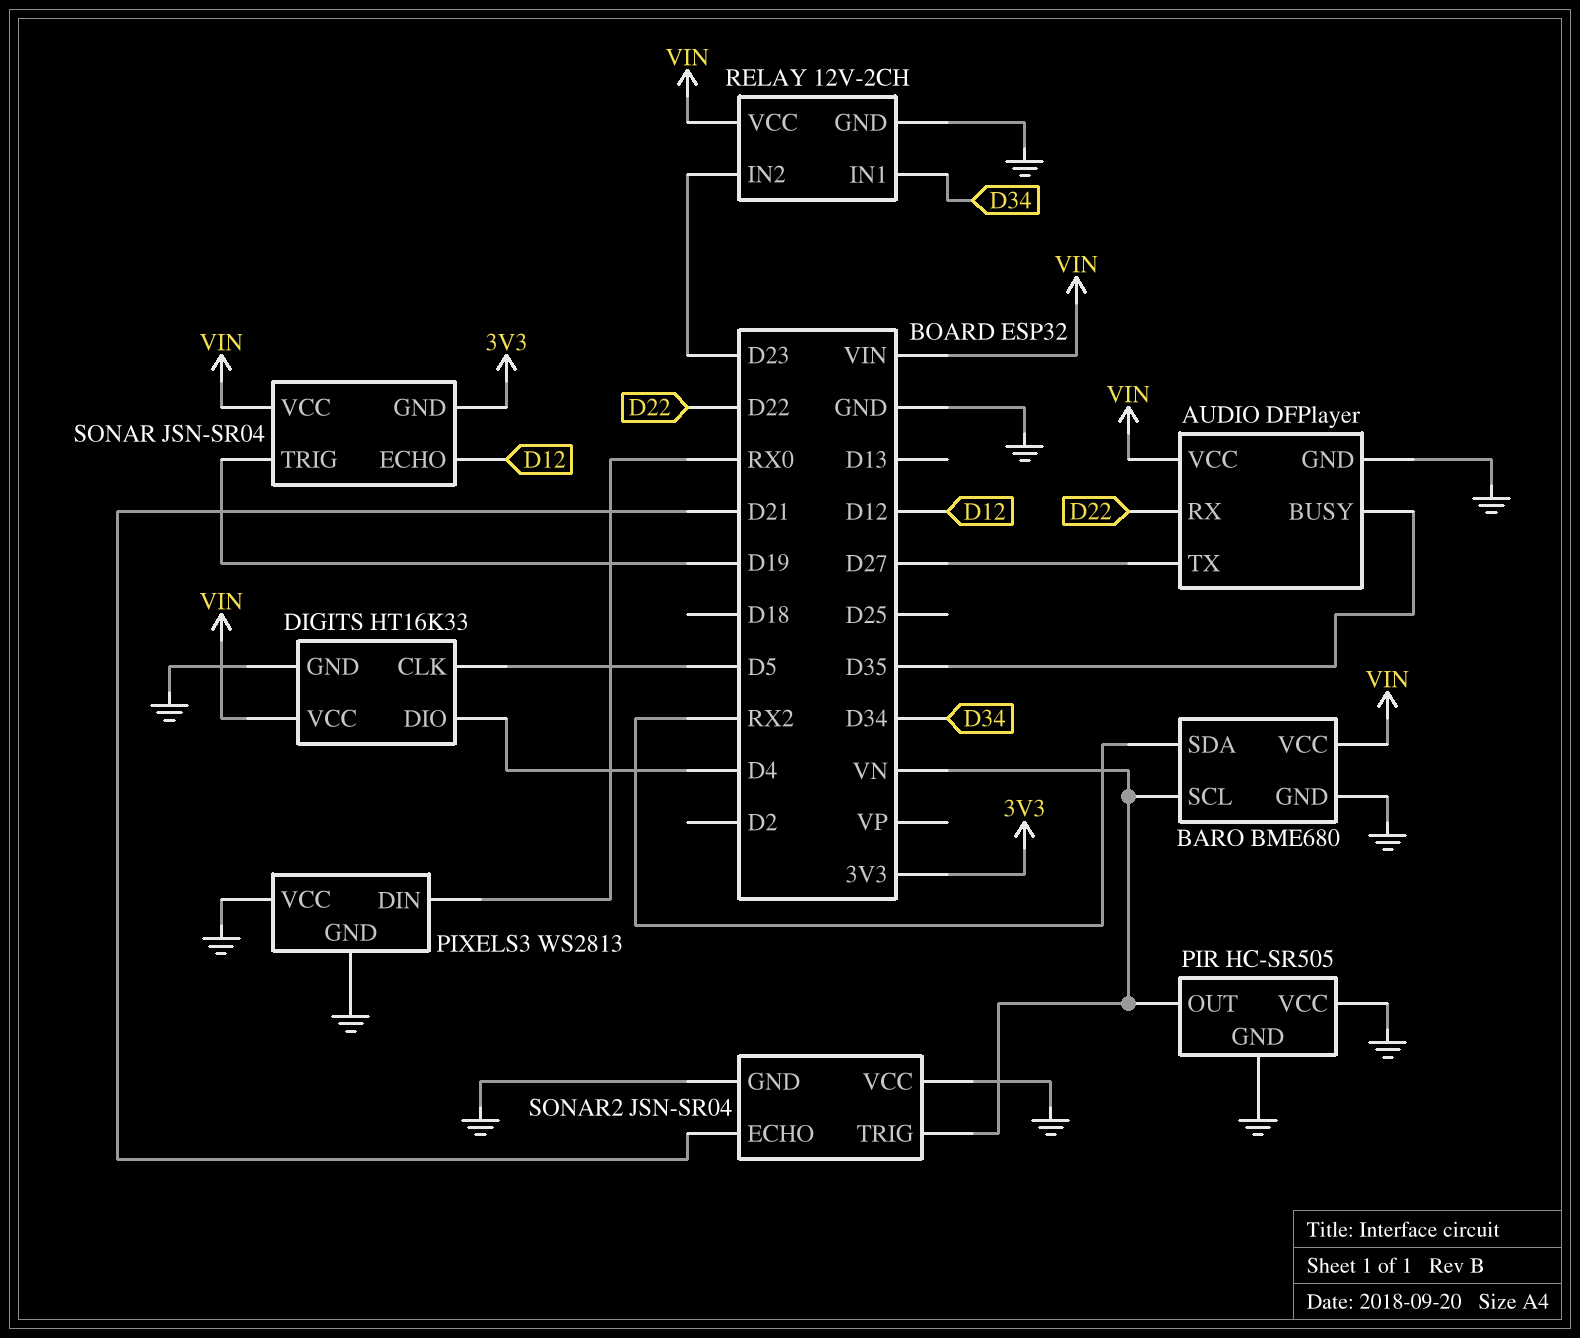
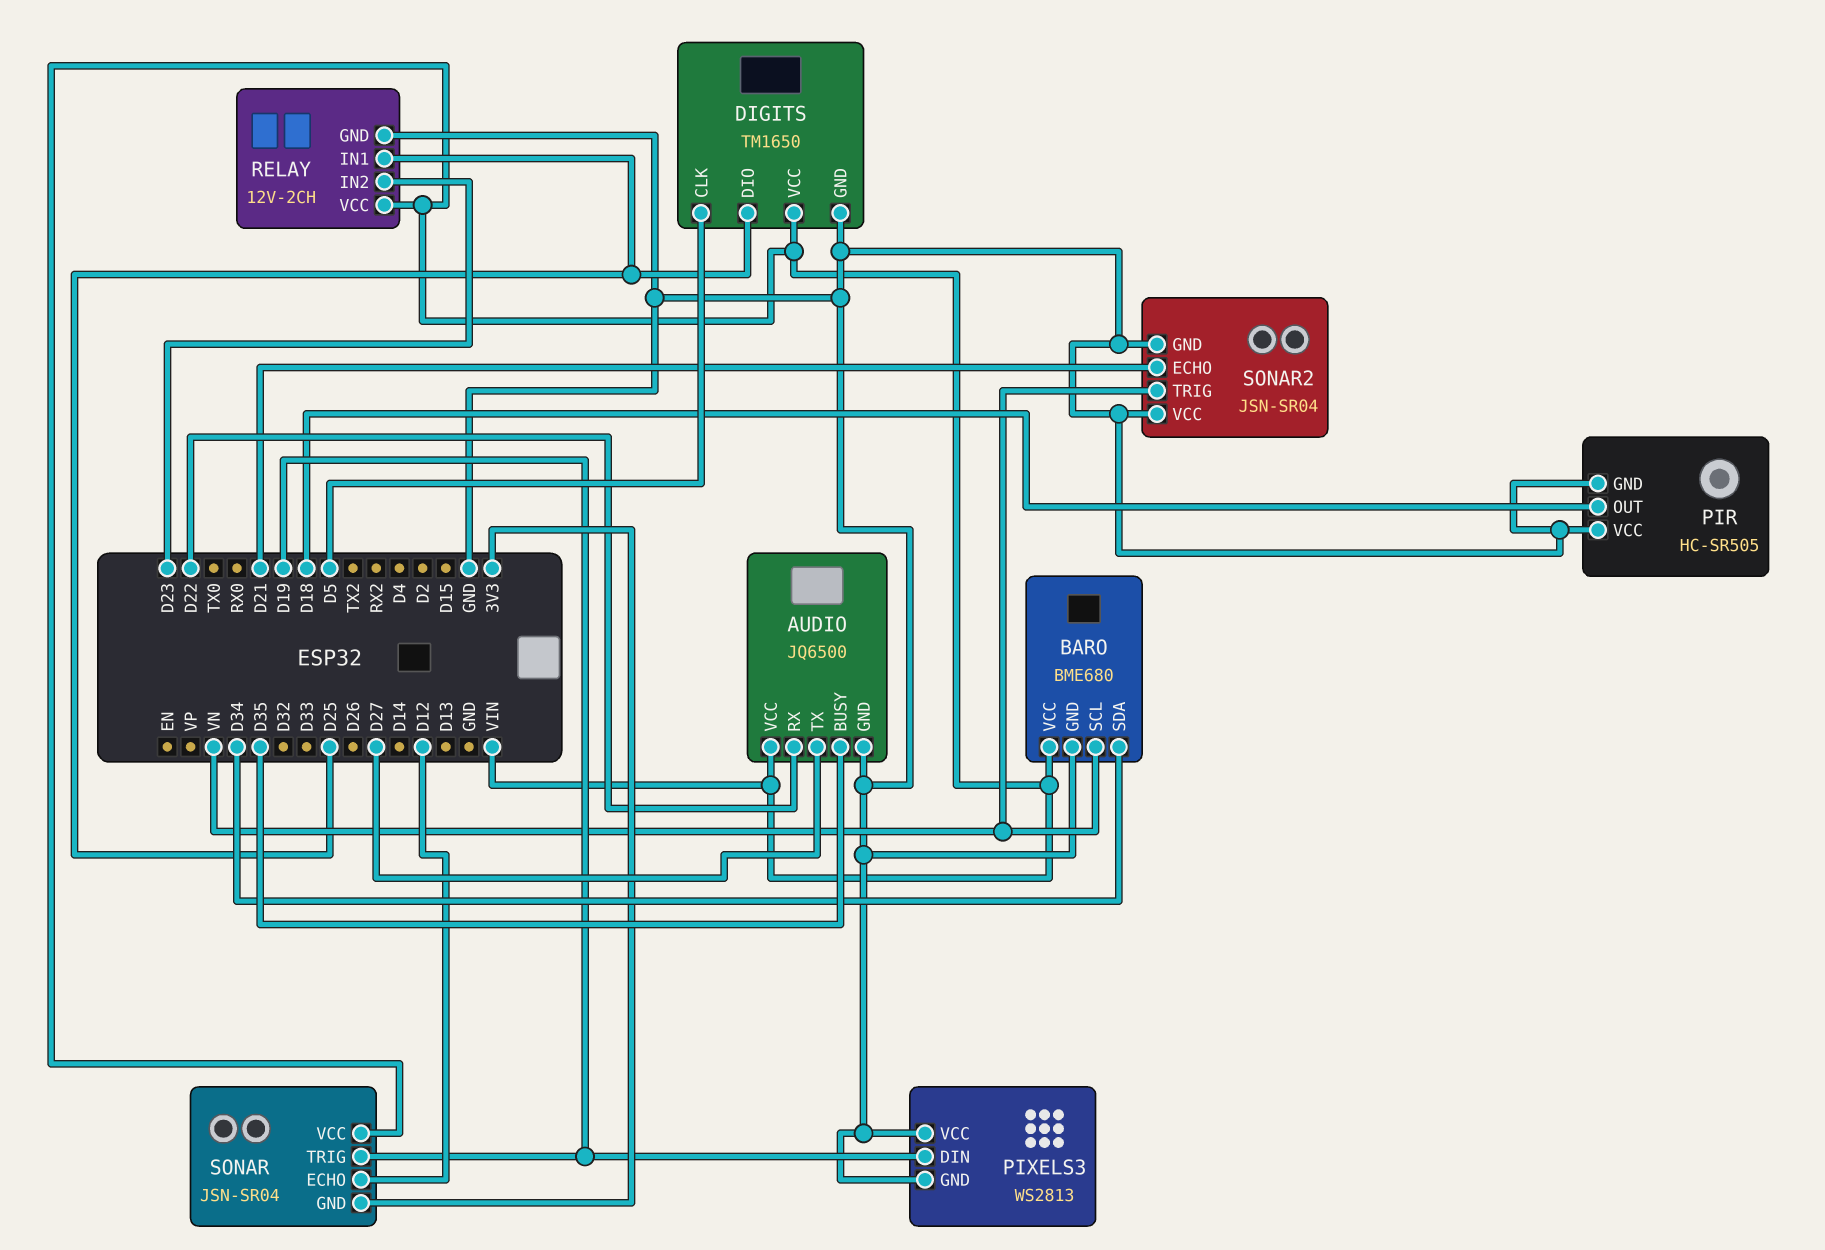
AUDIO: DFPlayer -> JQ6500
BARO pin SDA: RX2 -> D34
DIGITS: HT16K33 -> TM1650
DIGITS pin DIO: D4 -> D25
PIR pin OUT: VN -> D18
PIXELS3 pin DIN: RX0 -> D19
RELAY pin IN1: D34 -> D25

